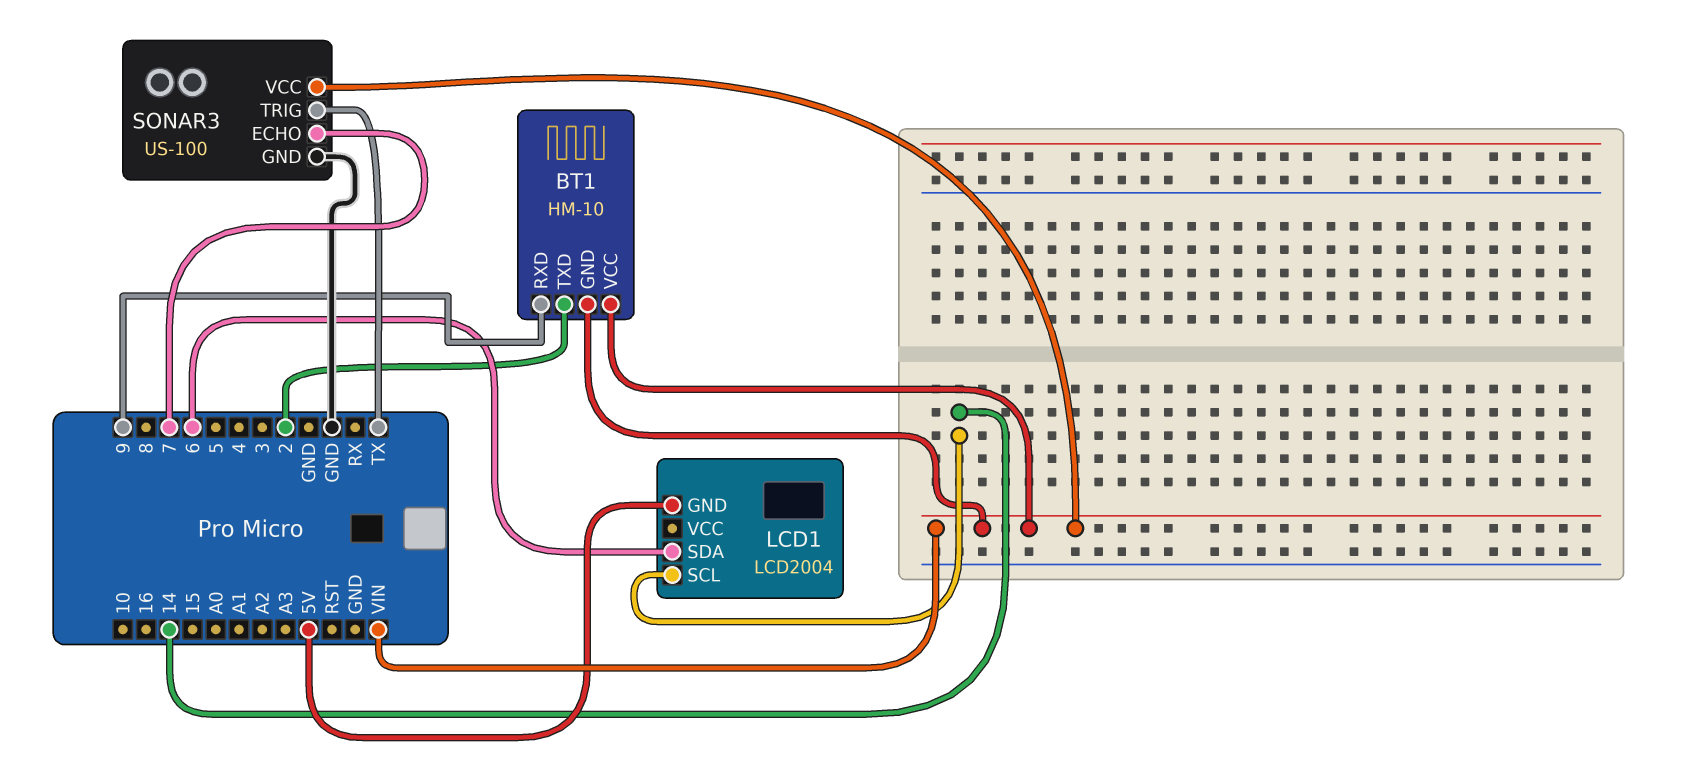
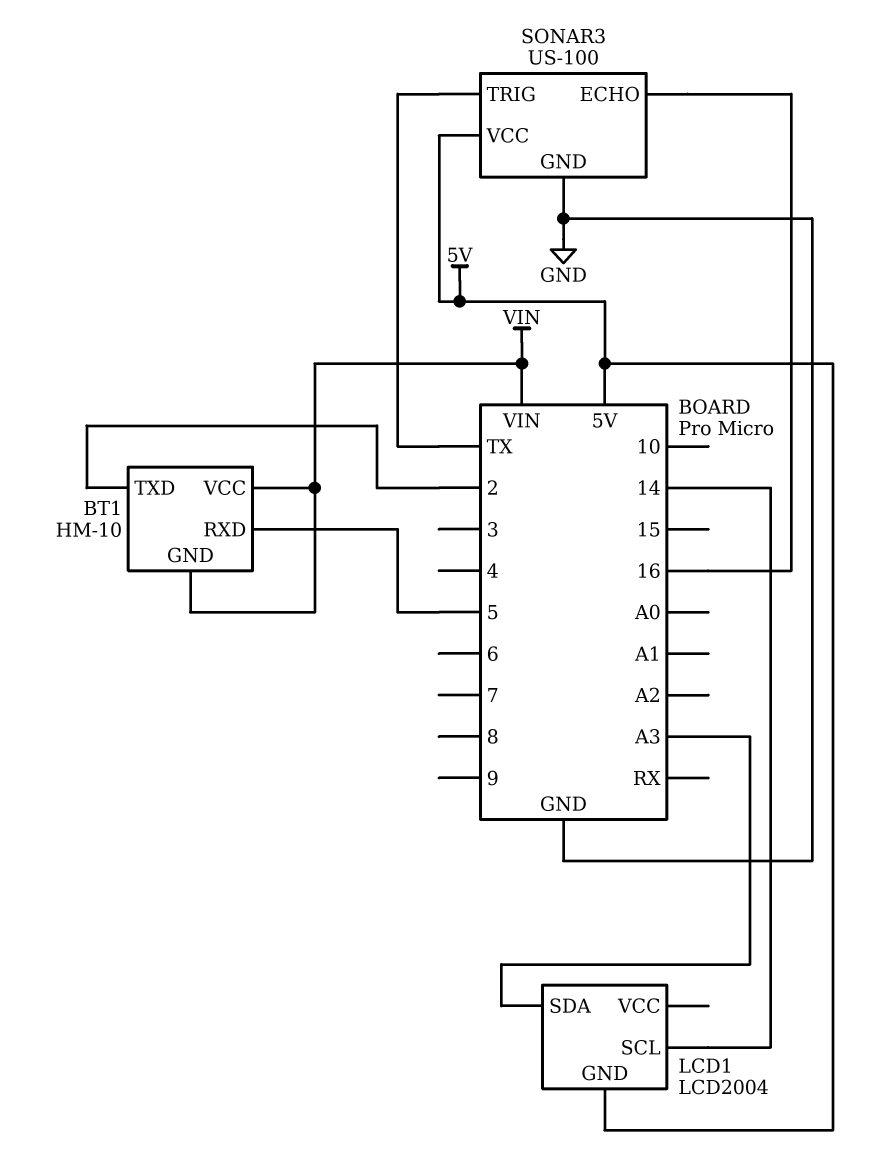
BT1 pin RXD: 9 -> 5
LCD1 pin SDA: 6 -> A3
SONAR3 pin ECHO: 7 -> 16
SONAR3 pin VCC: VIN -> 5V

